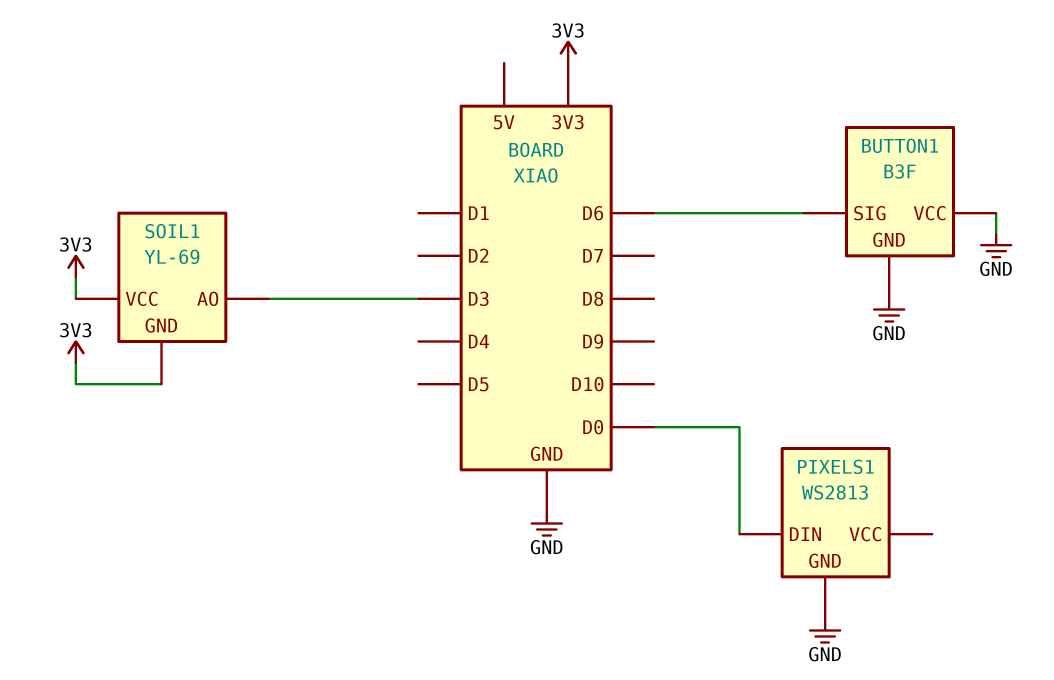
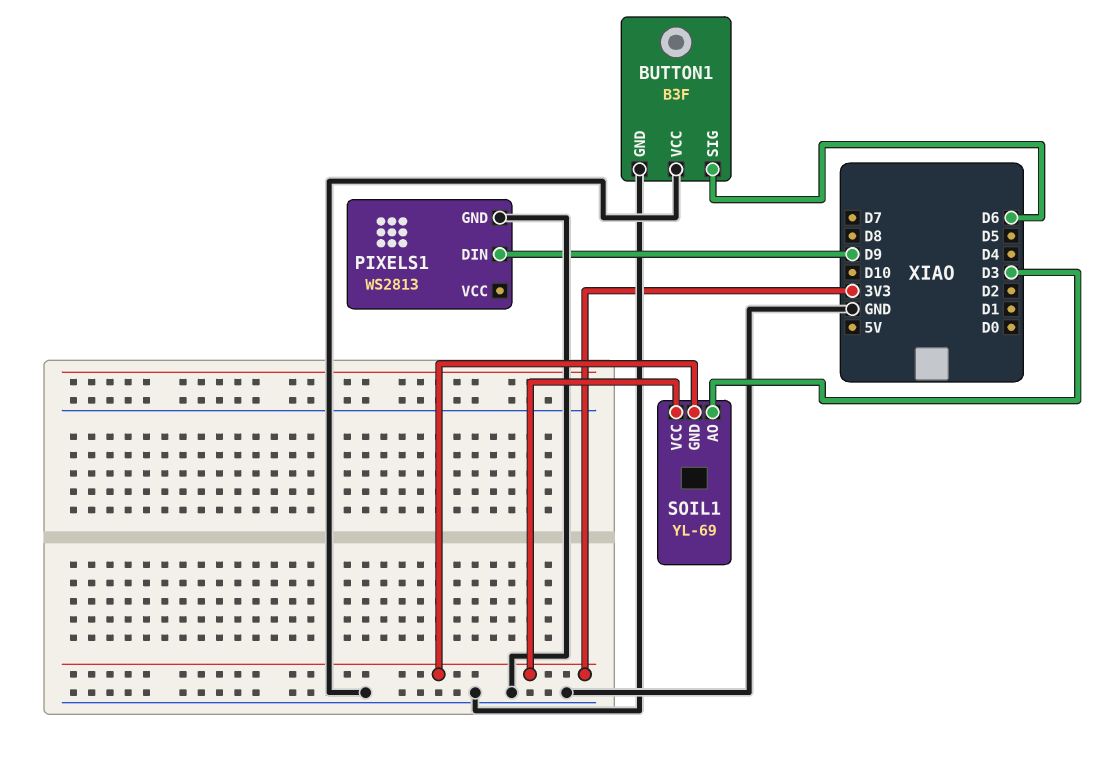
PIXELS1 pin DIN: D0 -> D9

